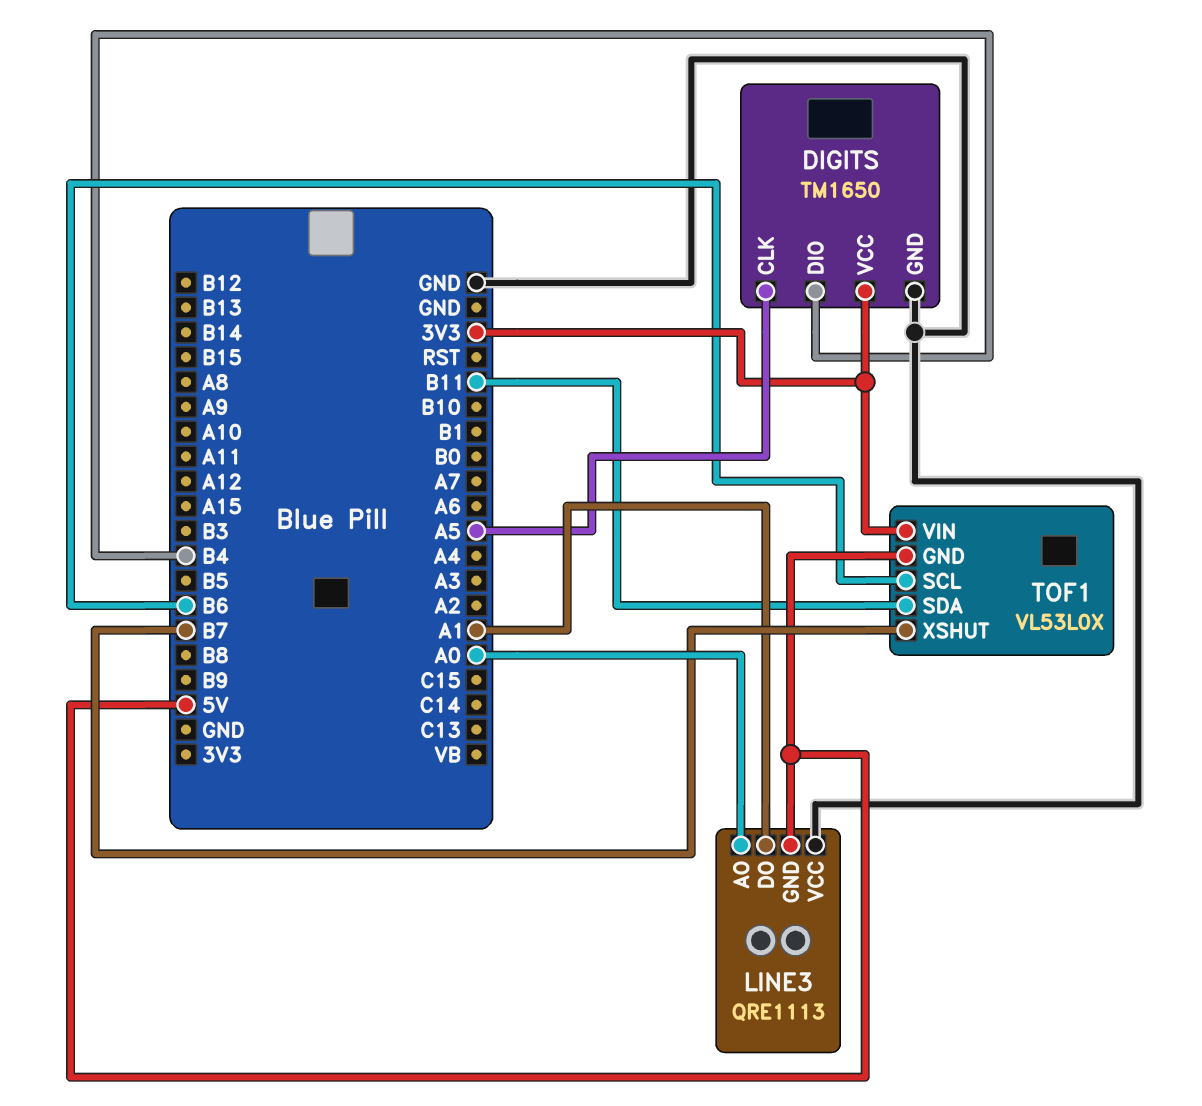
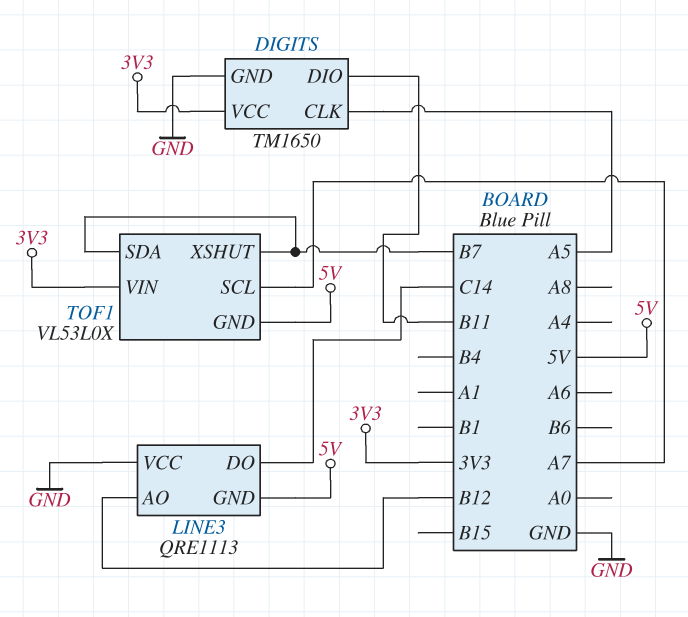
DIGITS pin DIO: B4 -> B11
LINE3 pin AO: A0 -> B12
LINE3 pin DO: A1 -> C14
TOF1 pin SCL: B6 -> A7
TOF1 pin SDA: B11 -> B7

